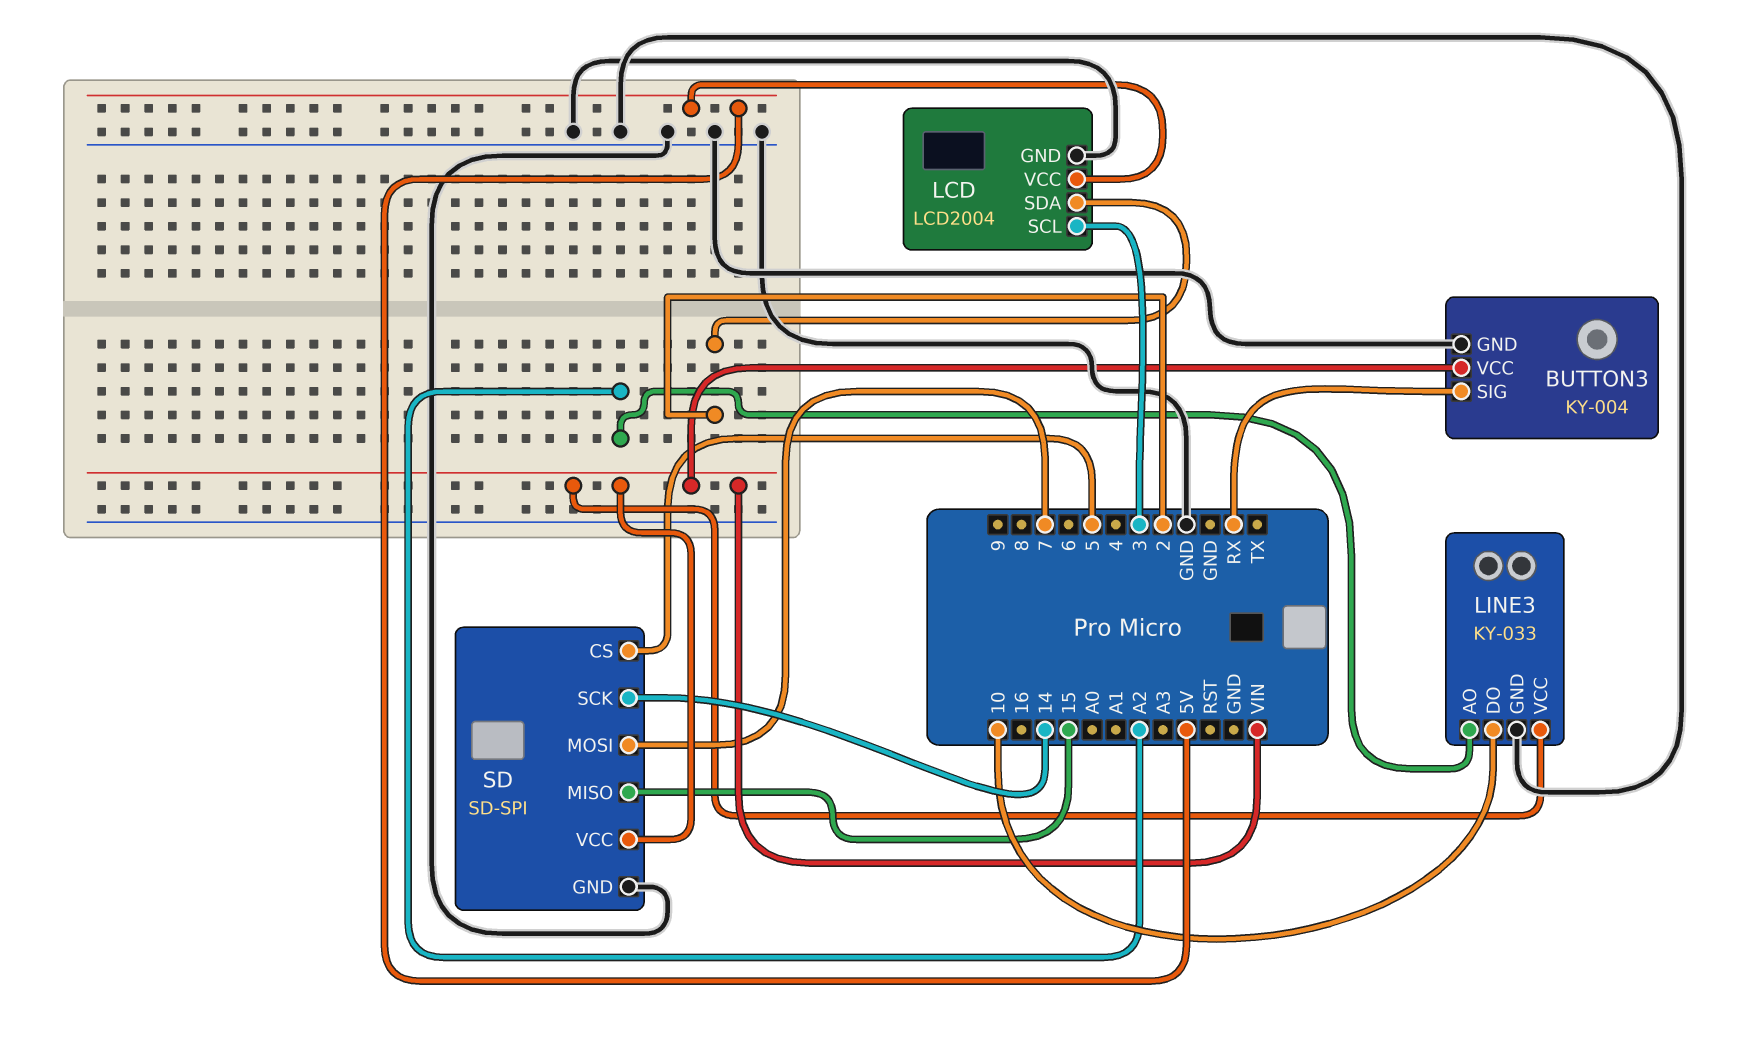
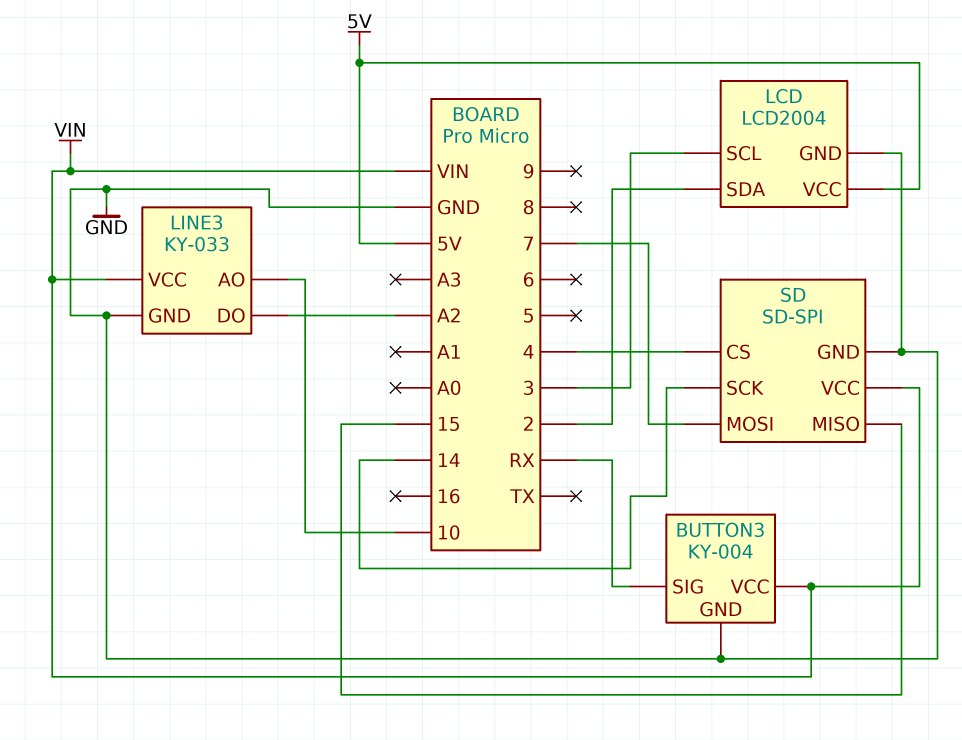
LINE3 pin AO: A2 -> 10
LINE3 pin DO: 10 -> A2
SD pin CS: 5 -> 4

